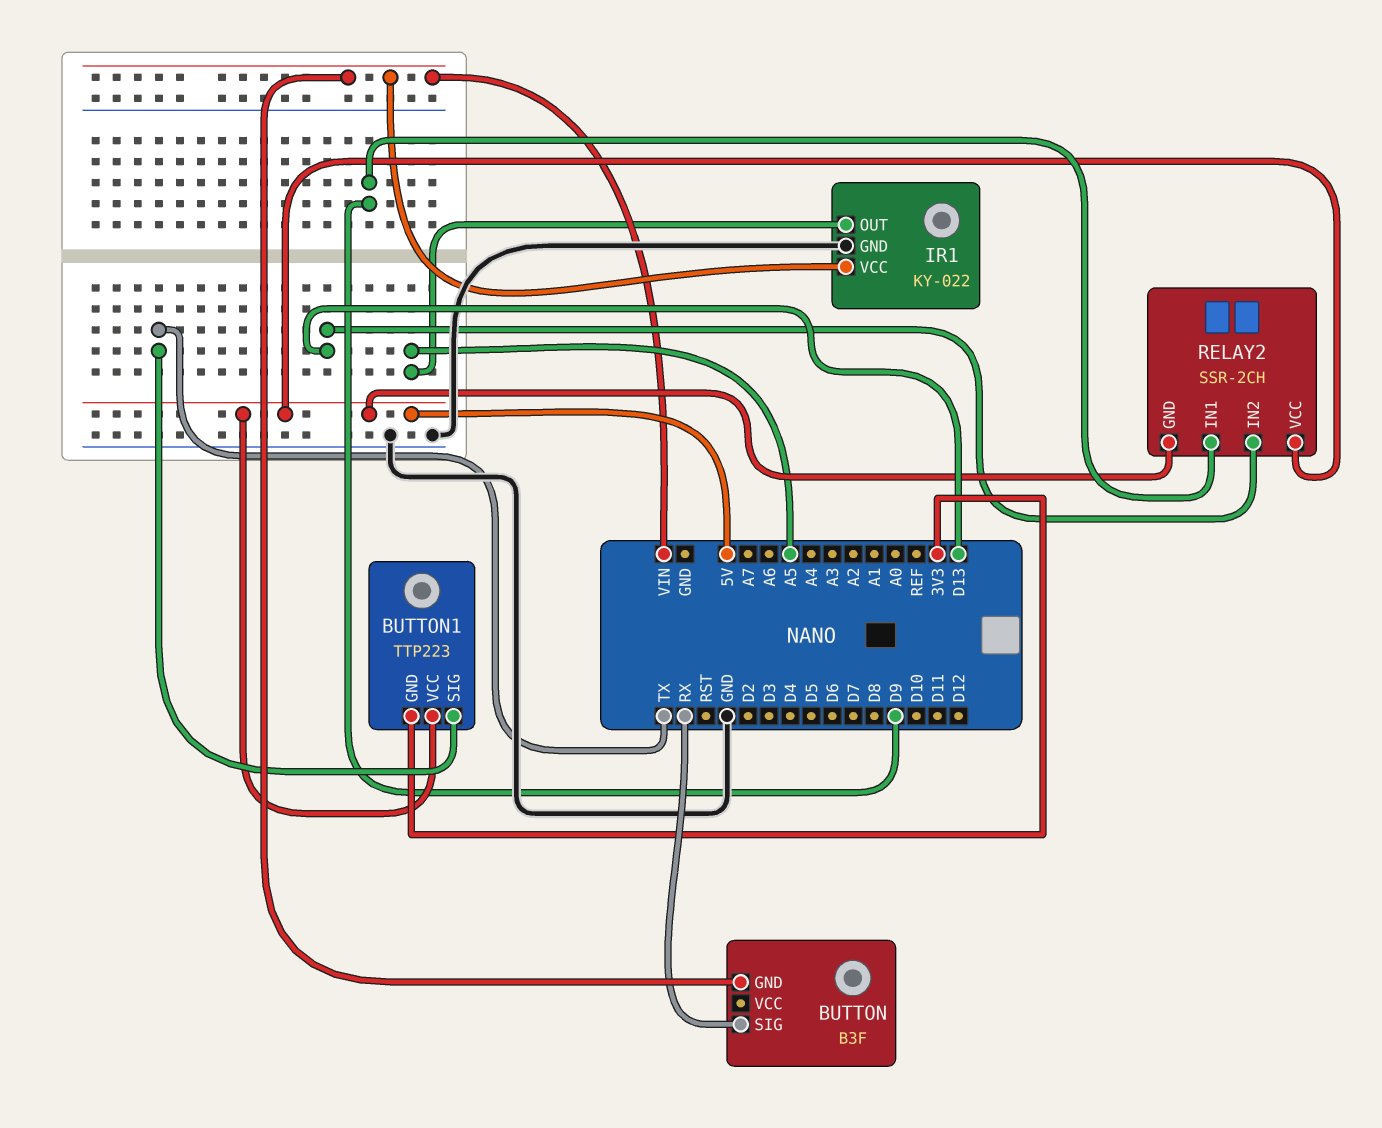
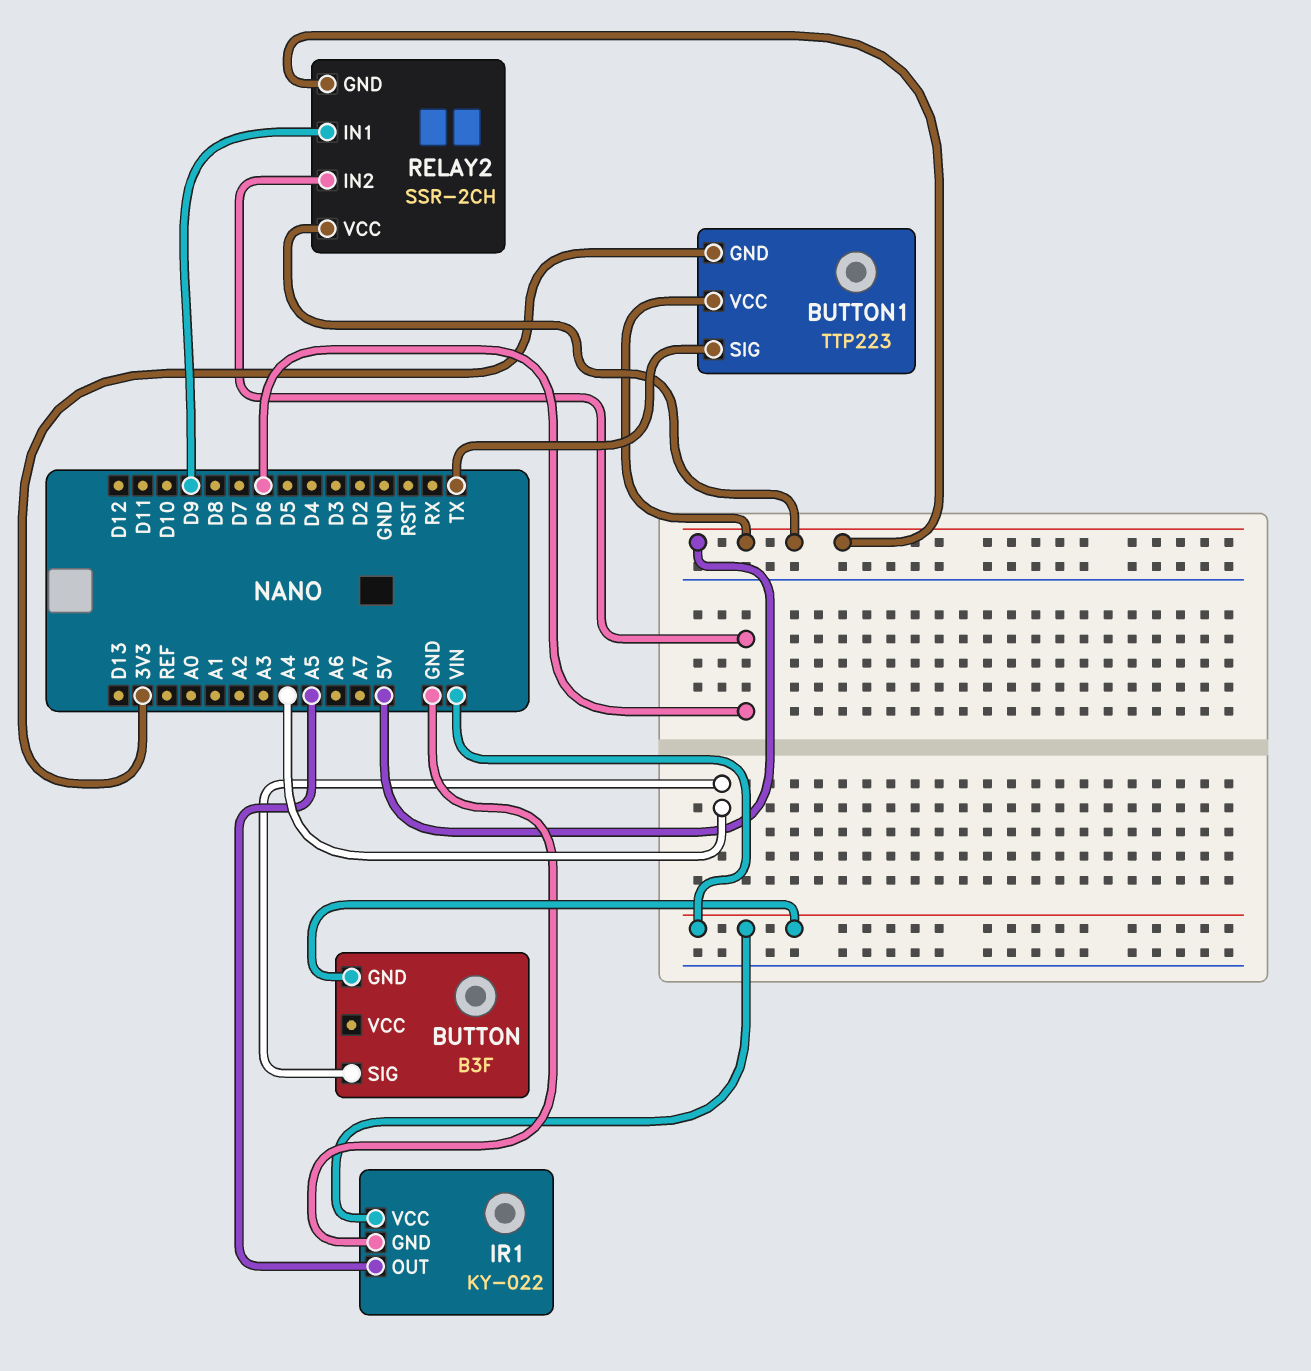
BUTTON pin SIG: RX -> A4
RELAY2 pin IN2: D13 -> D6

